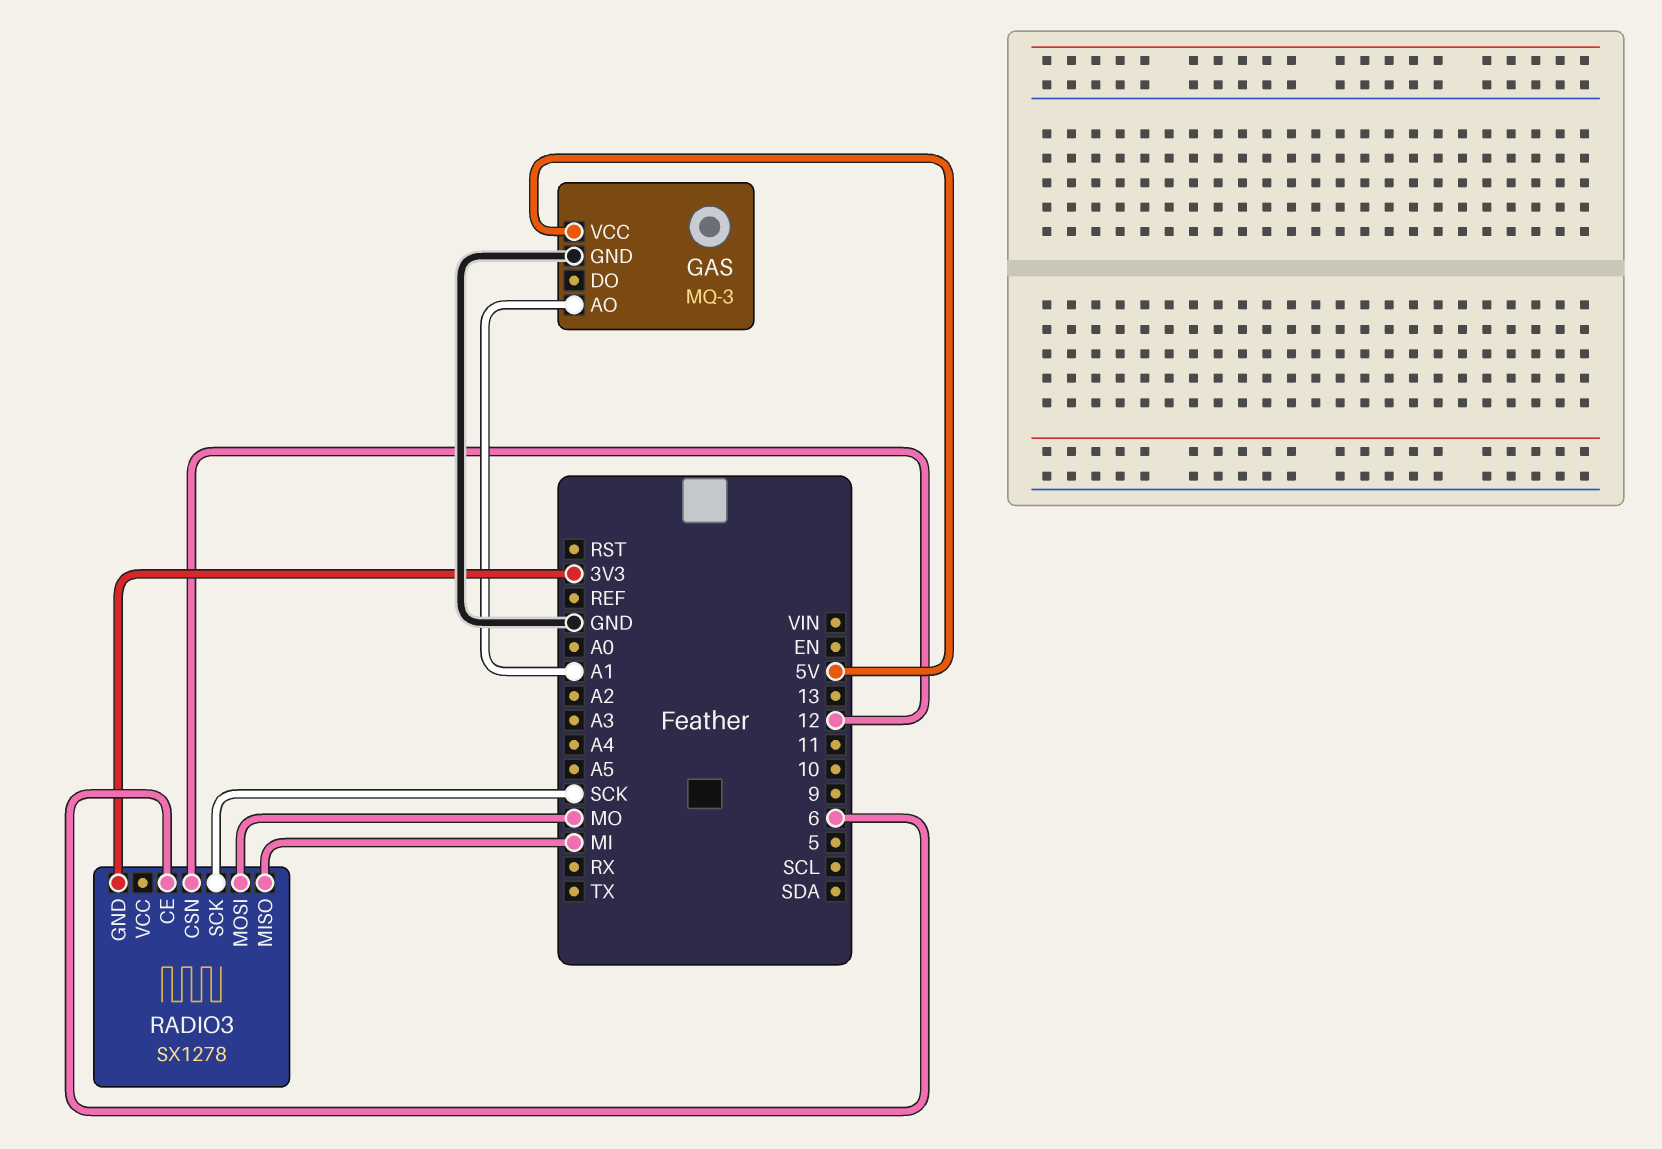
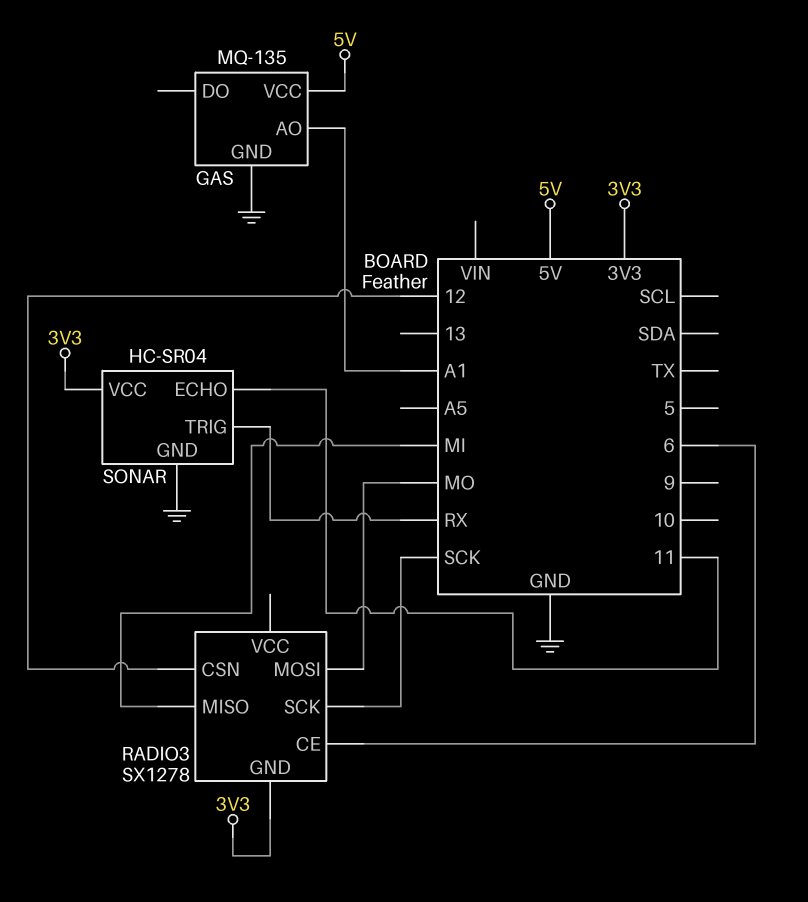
GAS: MQ-3 -> MQ-135
SONAR: none -> HC-SR04
SONAR pin ECHO: none -> 11
SONAR pin GND: none -> GND
SONAR pin TRIG: none -> RX
SONAR pin VCC: none -> 3V3

